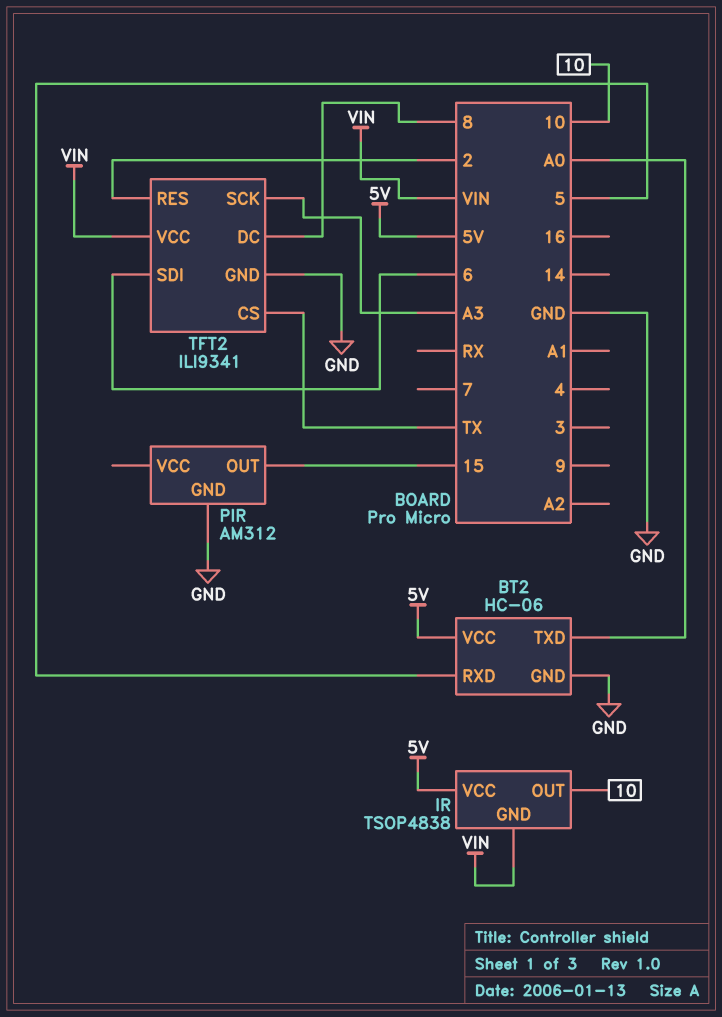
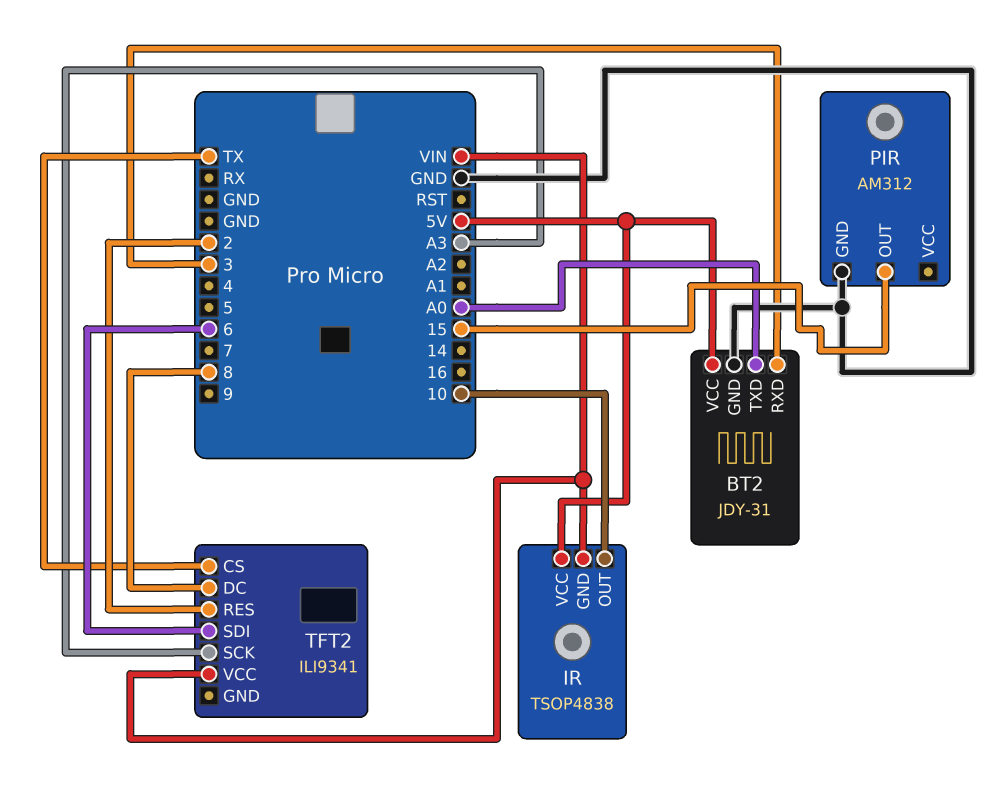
BT2: HC-06 -> JDY-31
BT2 pin RXD: 5 -> 3
TFT2 pin GND: GND -> none

